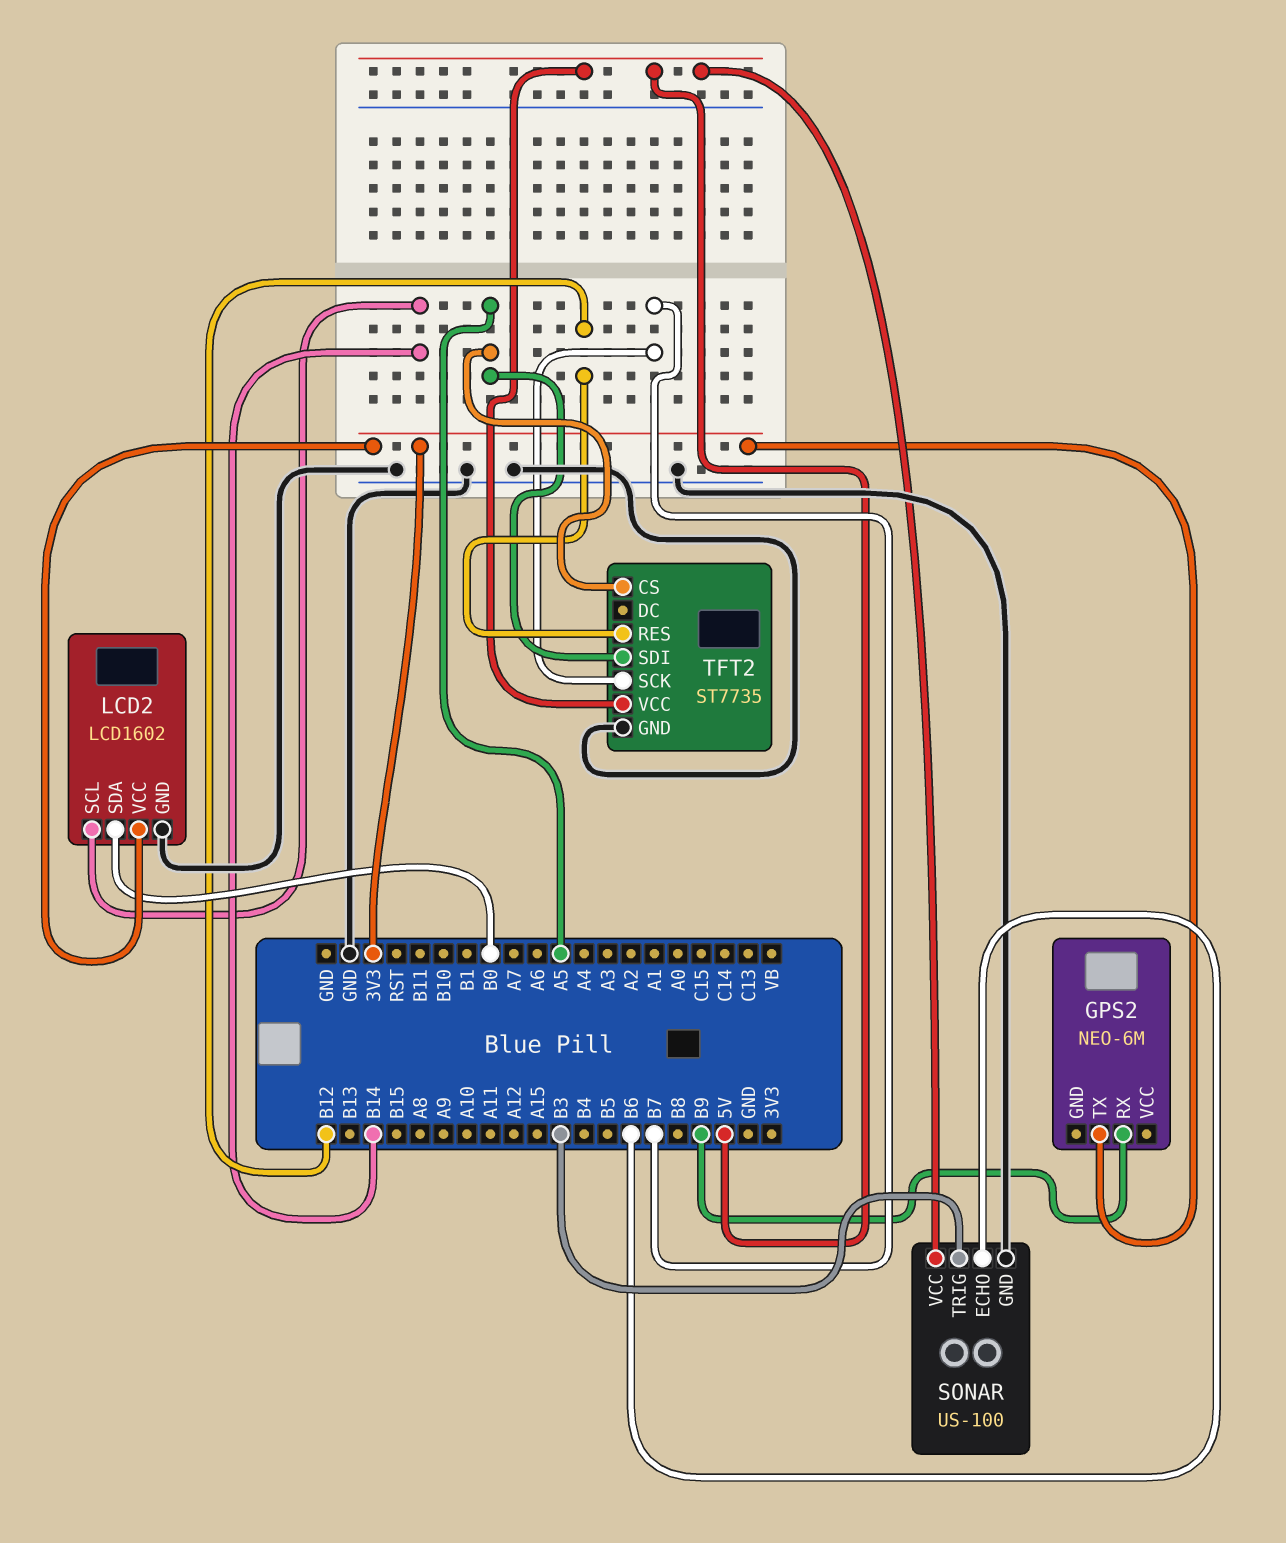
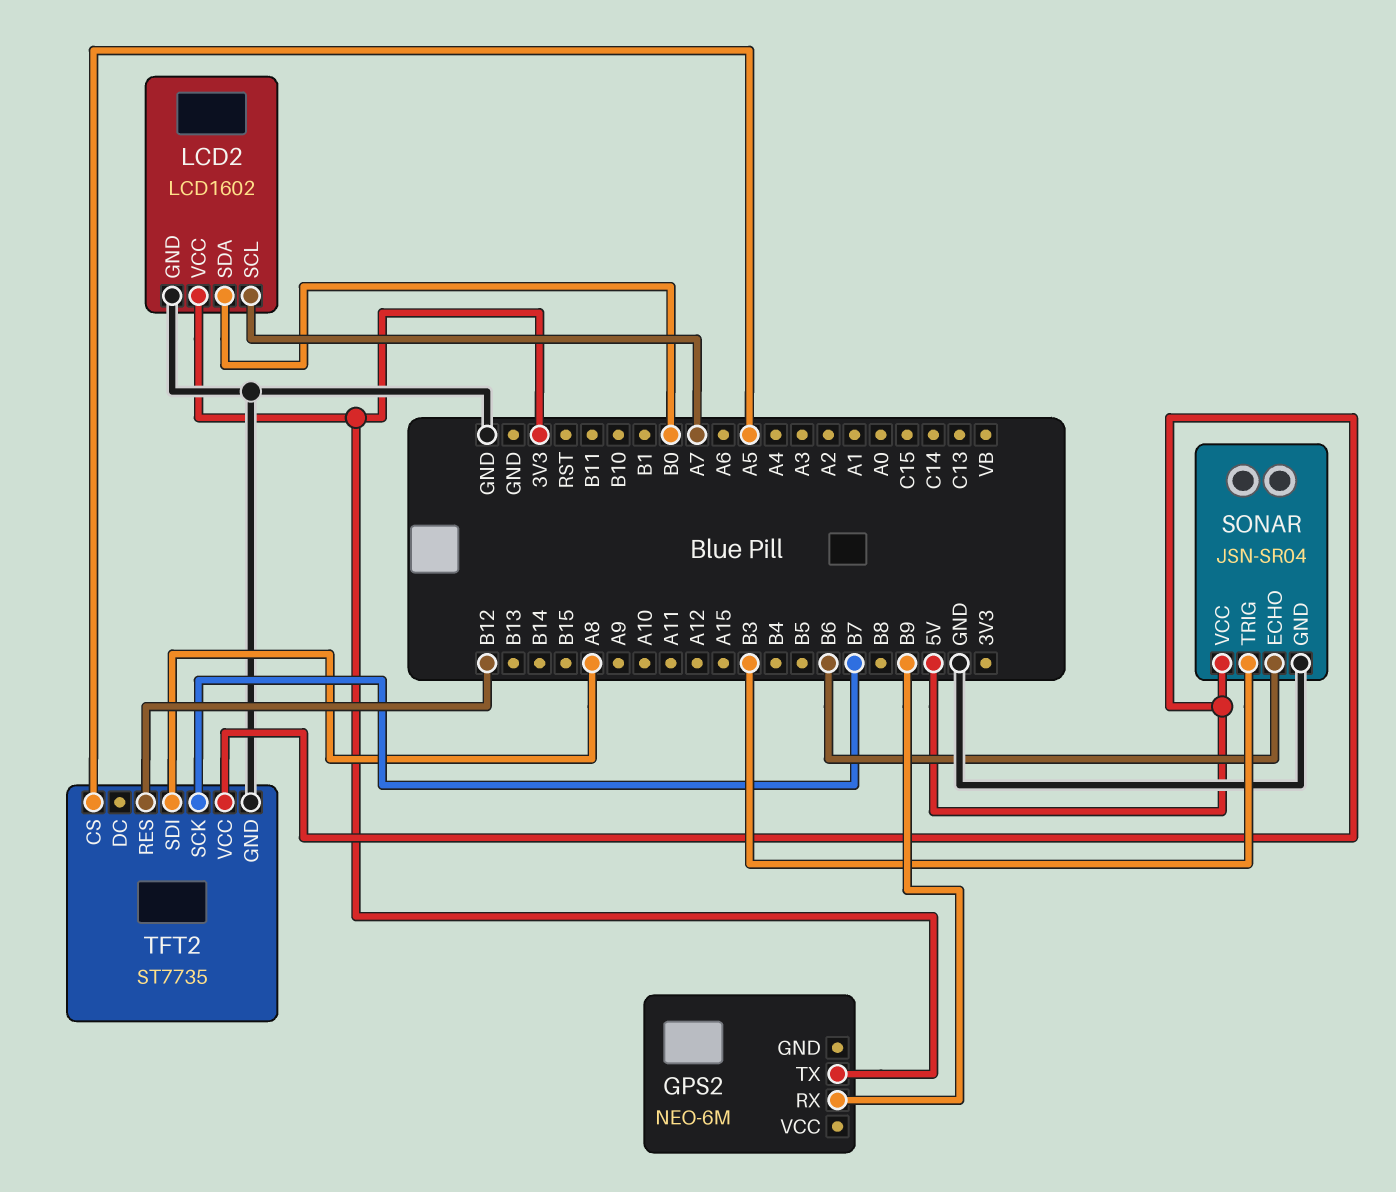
LCD2 pin SCL: B14 -> A7
SONAR: US-100 -> JSN-SR04
TFT2 pin SDI: A5 -> A8

